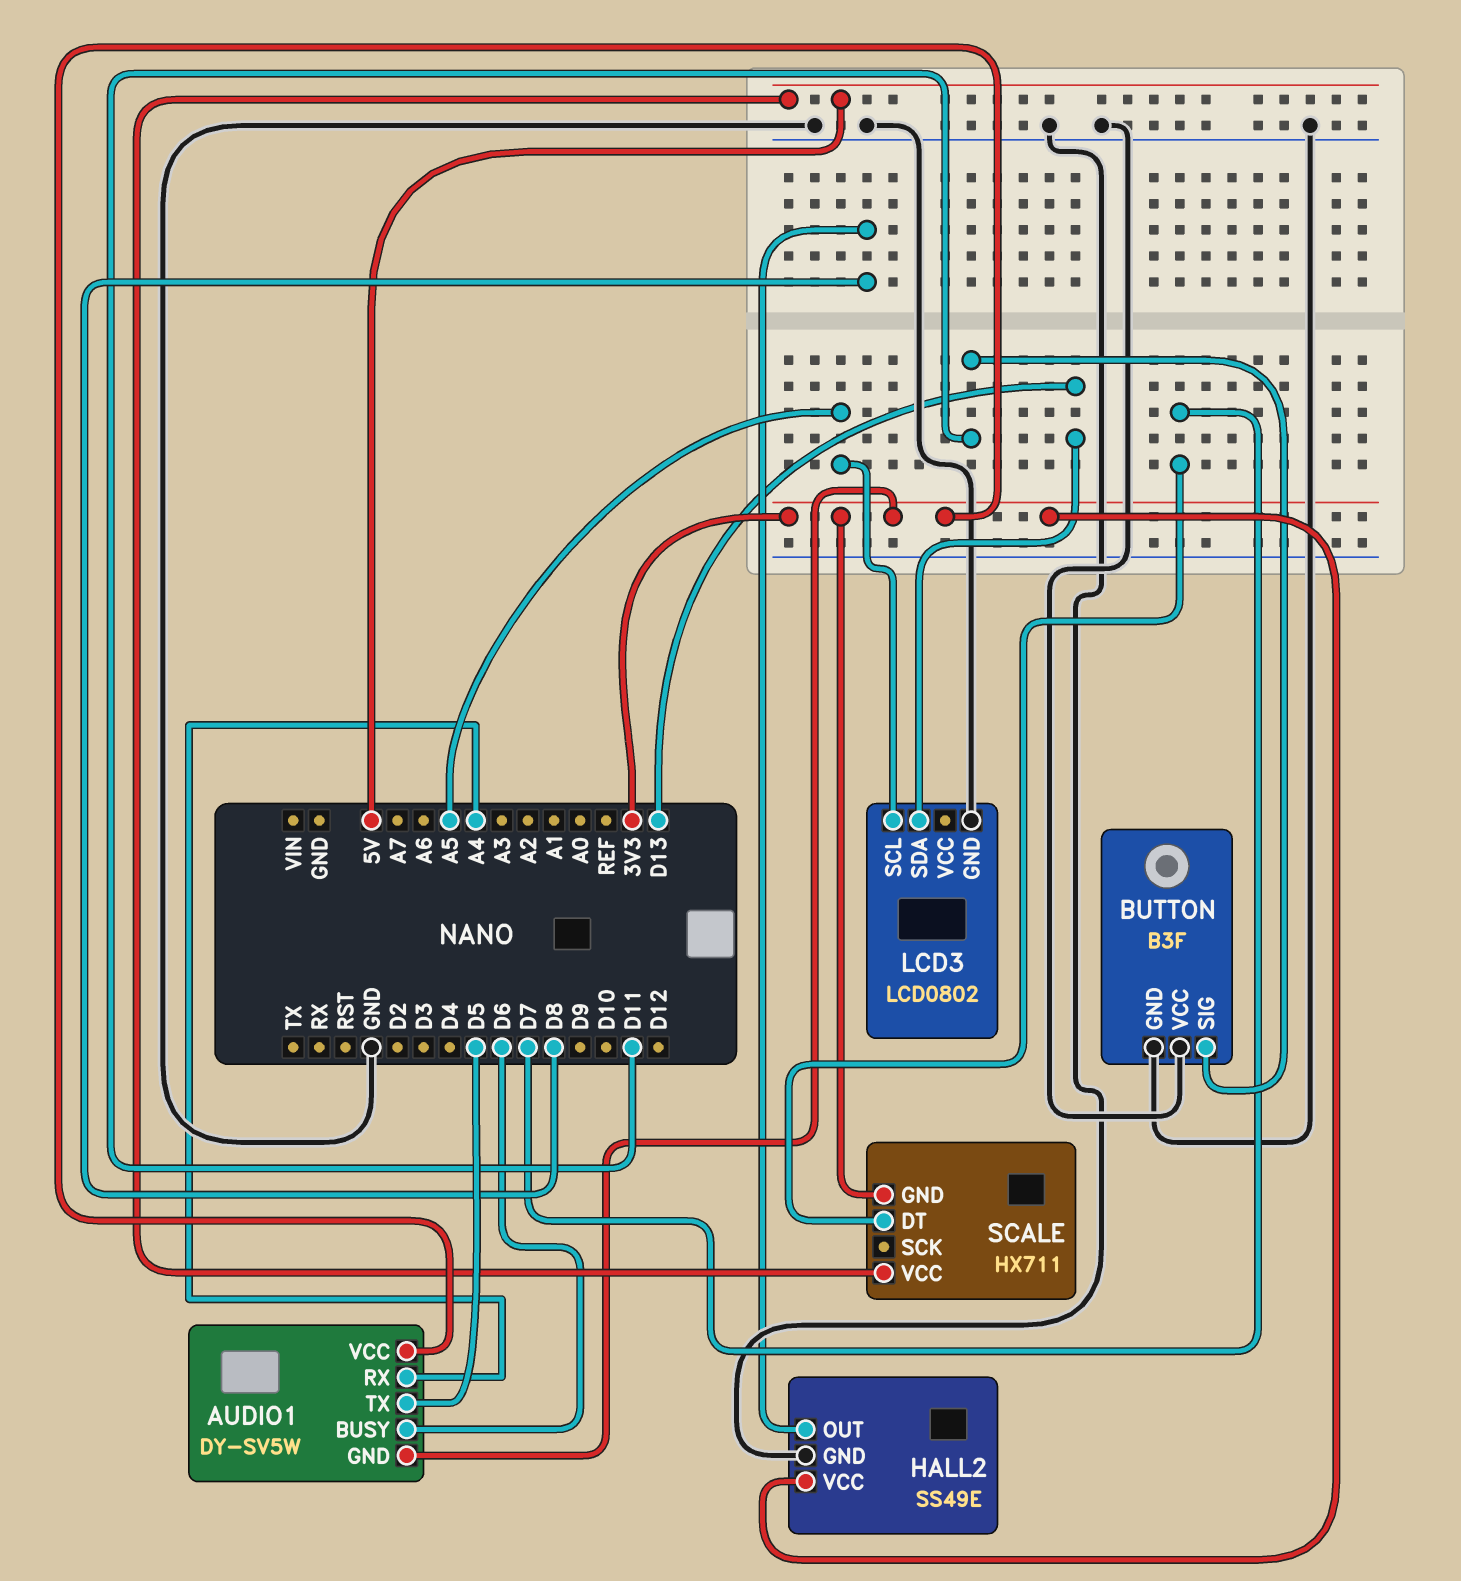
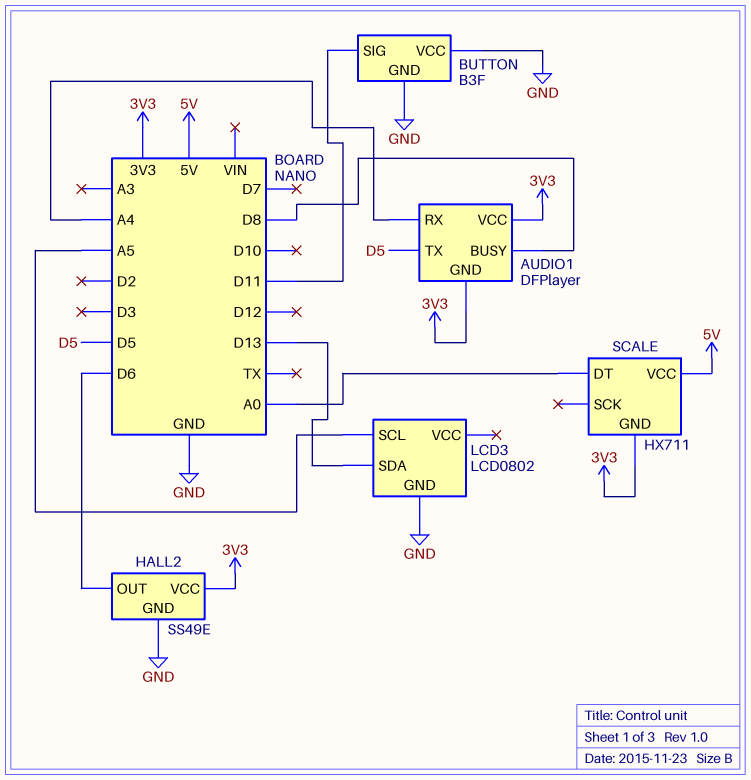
AUDIO1: DY-SV5W -> DFPlayer
AUDIO1 pin BUSY: D6 -> D8
HALL2 pin OUT: D8 -> D6
SCALE pin DT: D7 -> A0

